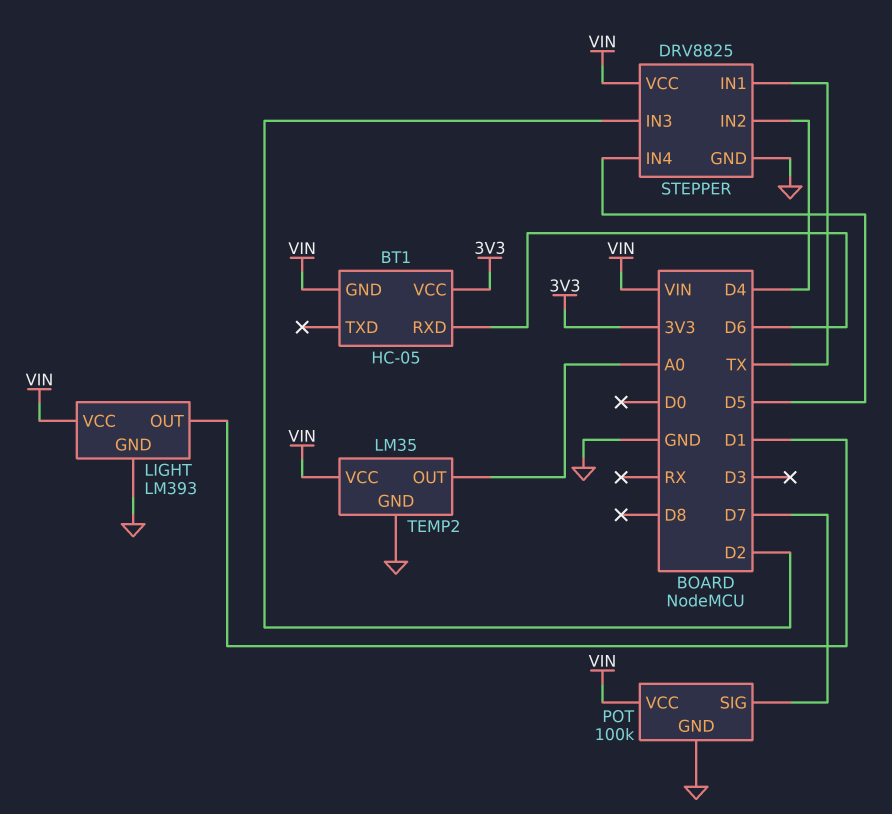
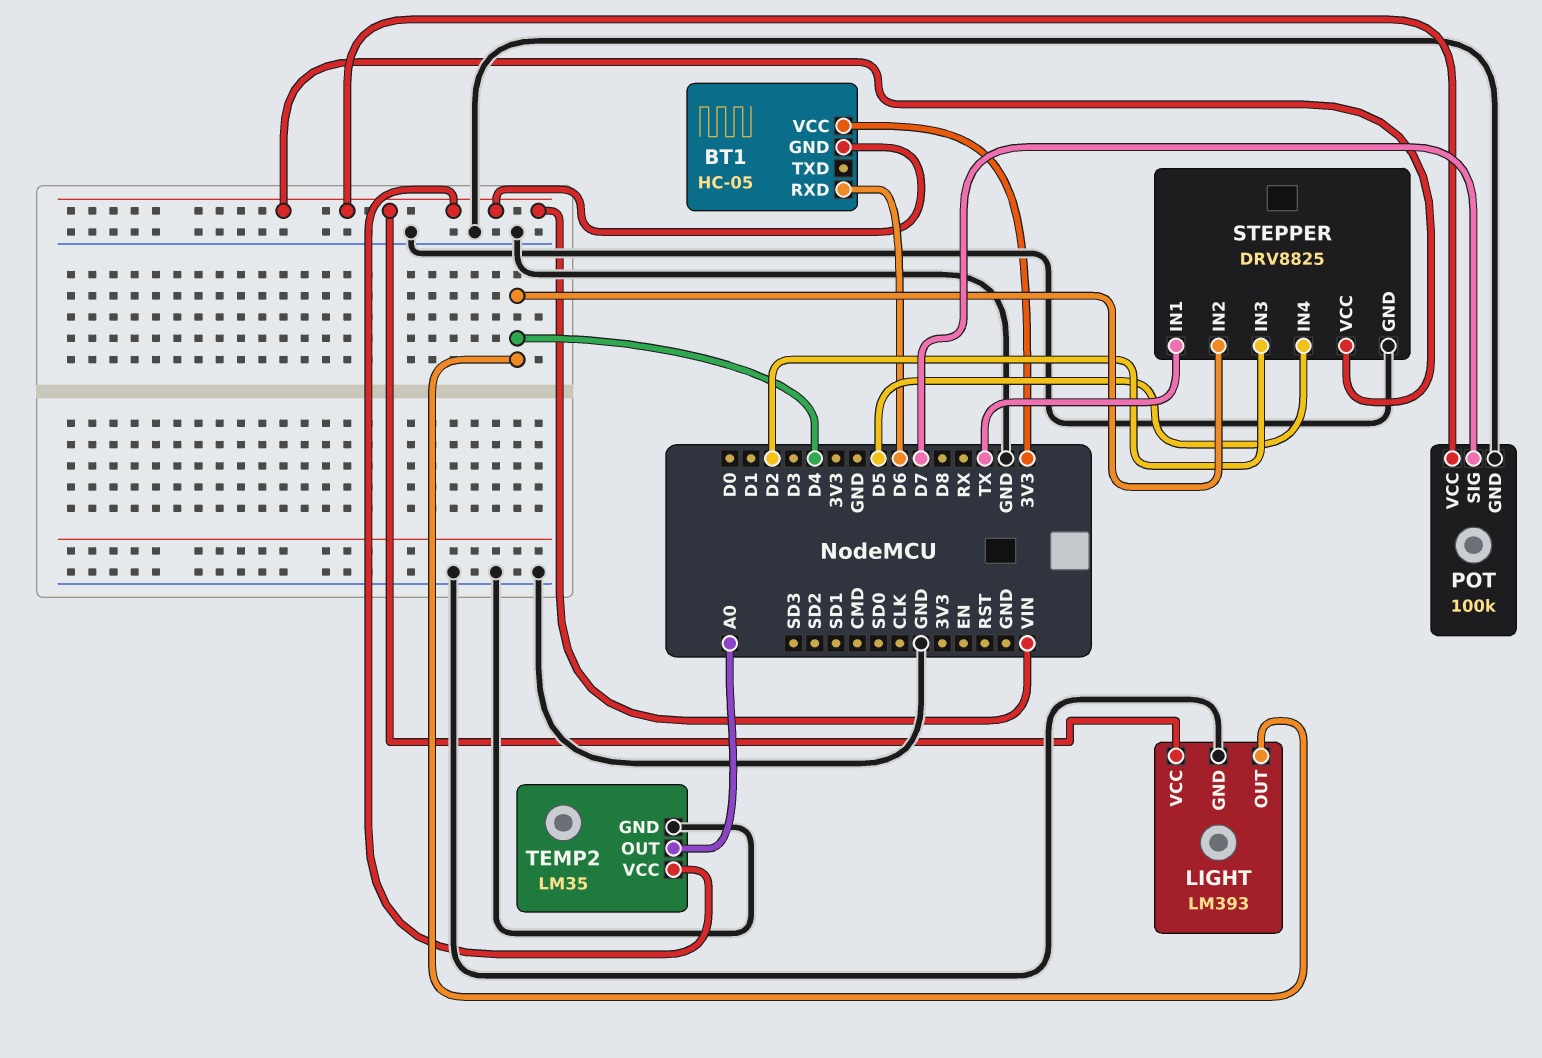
LIGHT pin OUT: D1 -> D4

